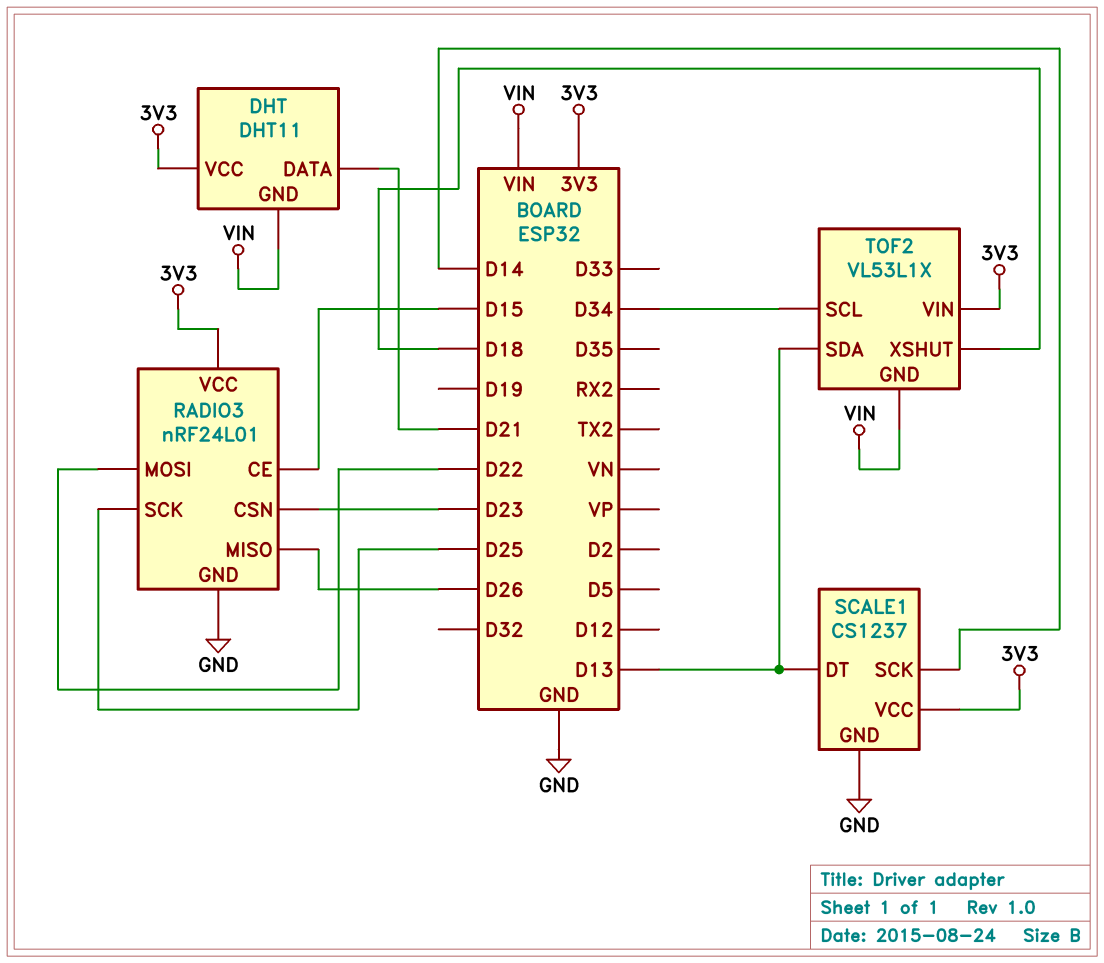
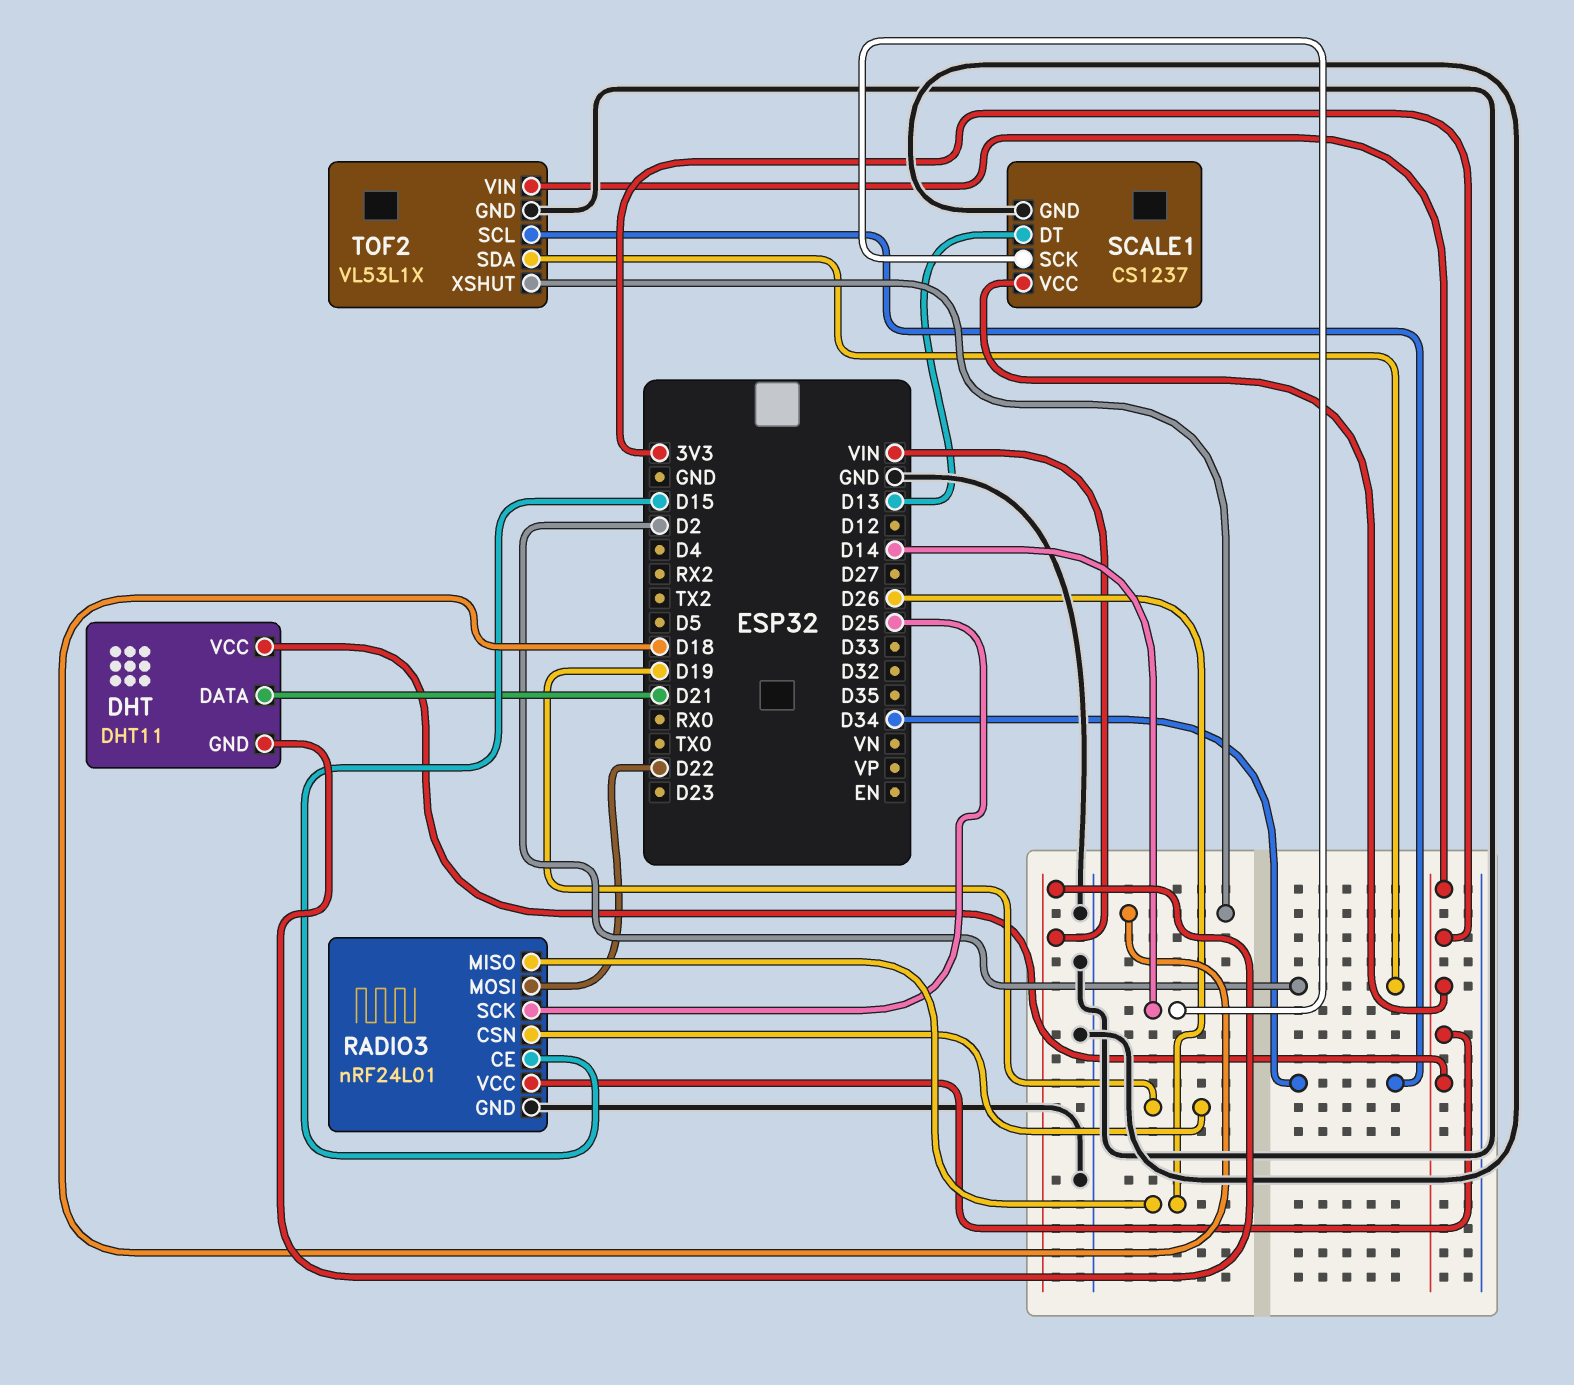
RADIO3 pin CSN: D23 -> D19
TOF2 pin GND: VIN -> GND
TOF2 pin SDA: D13 -> D2

